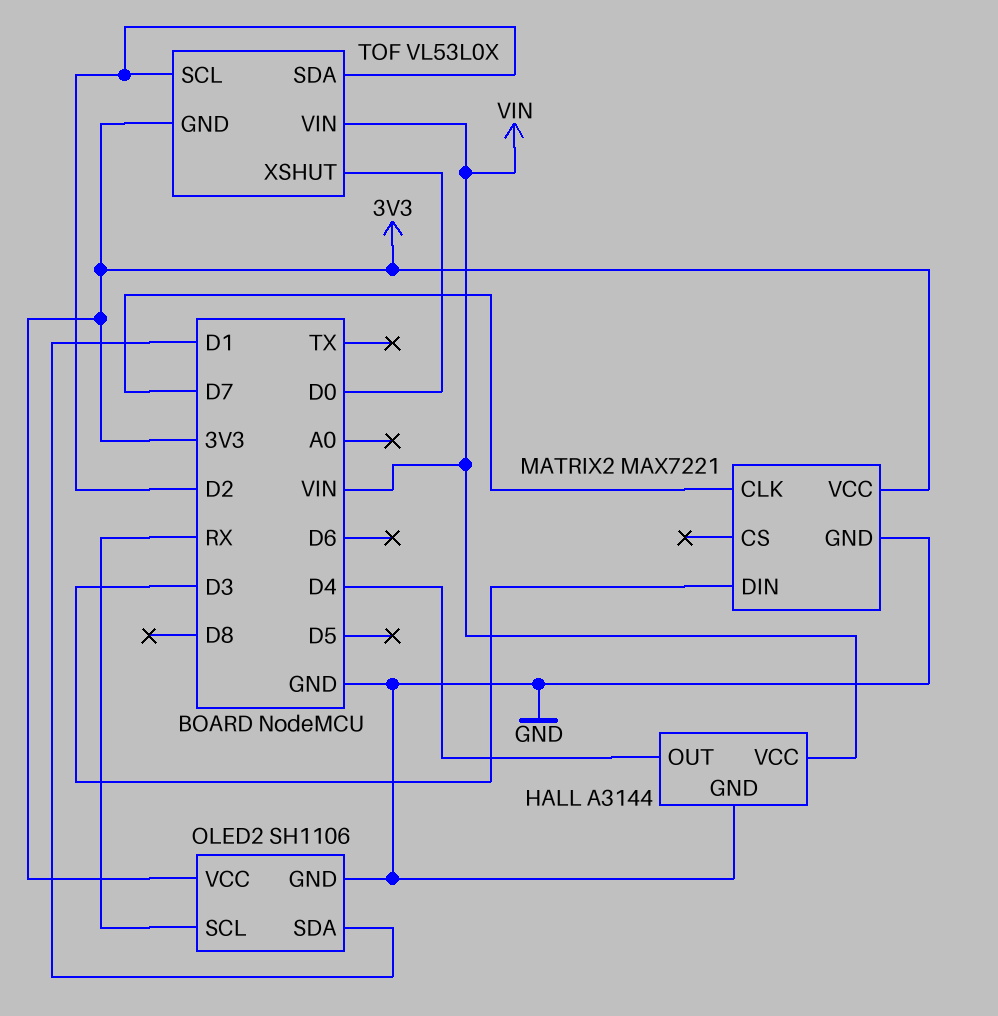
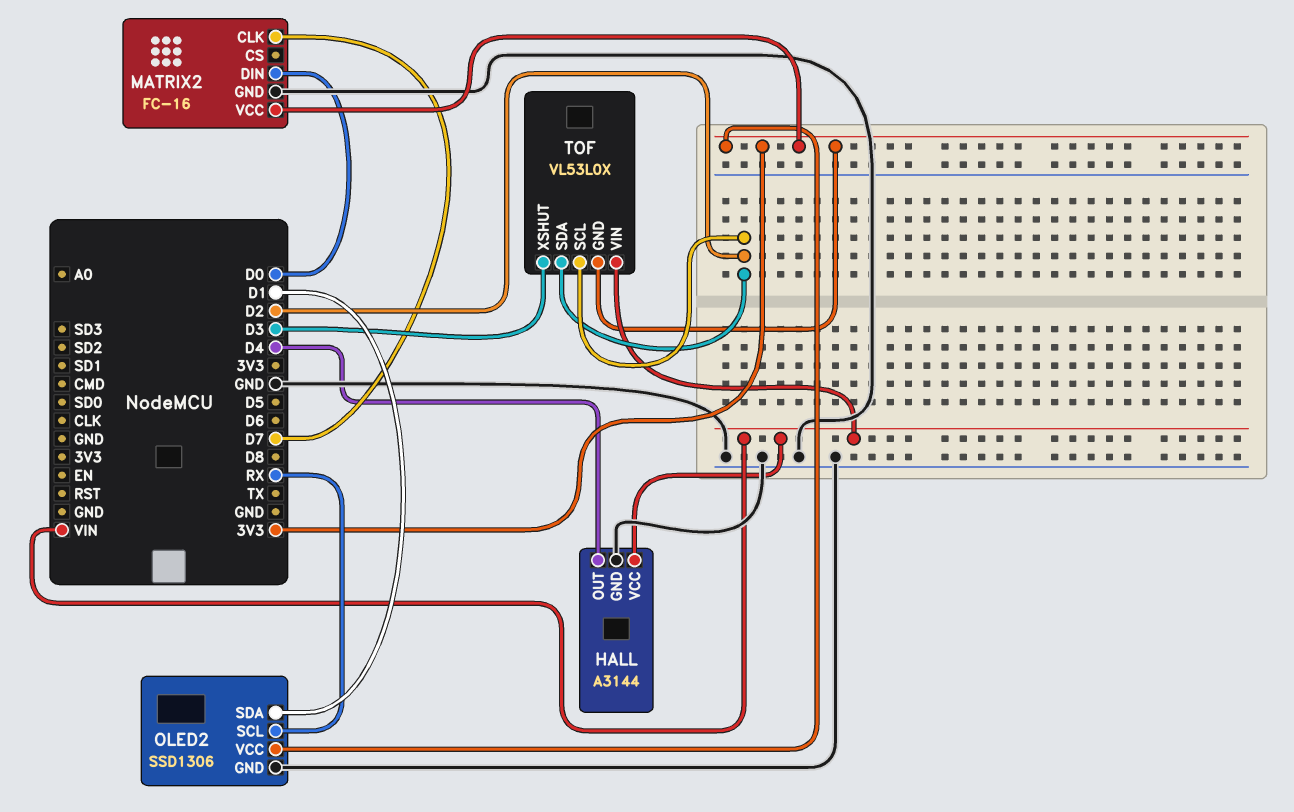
MATRIX2: MAX7221 -> FC-16
MATRIX2 pin DIN: D3 -> D0
OLED2: SH1106 -> SSD1306
TOF pin XSHUT: D0 -> D3

